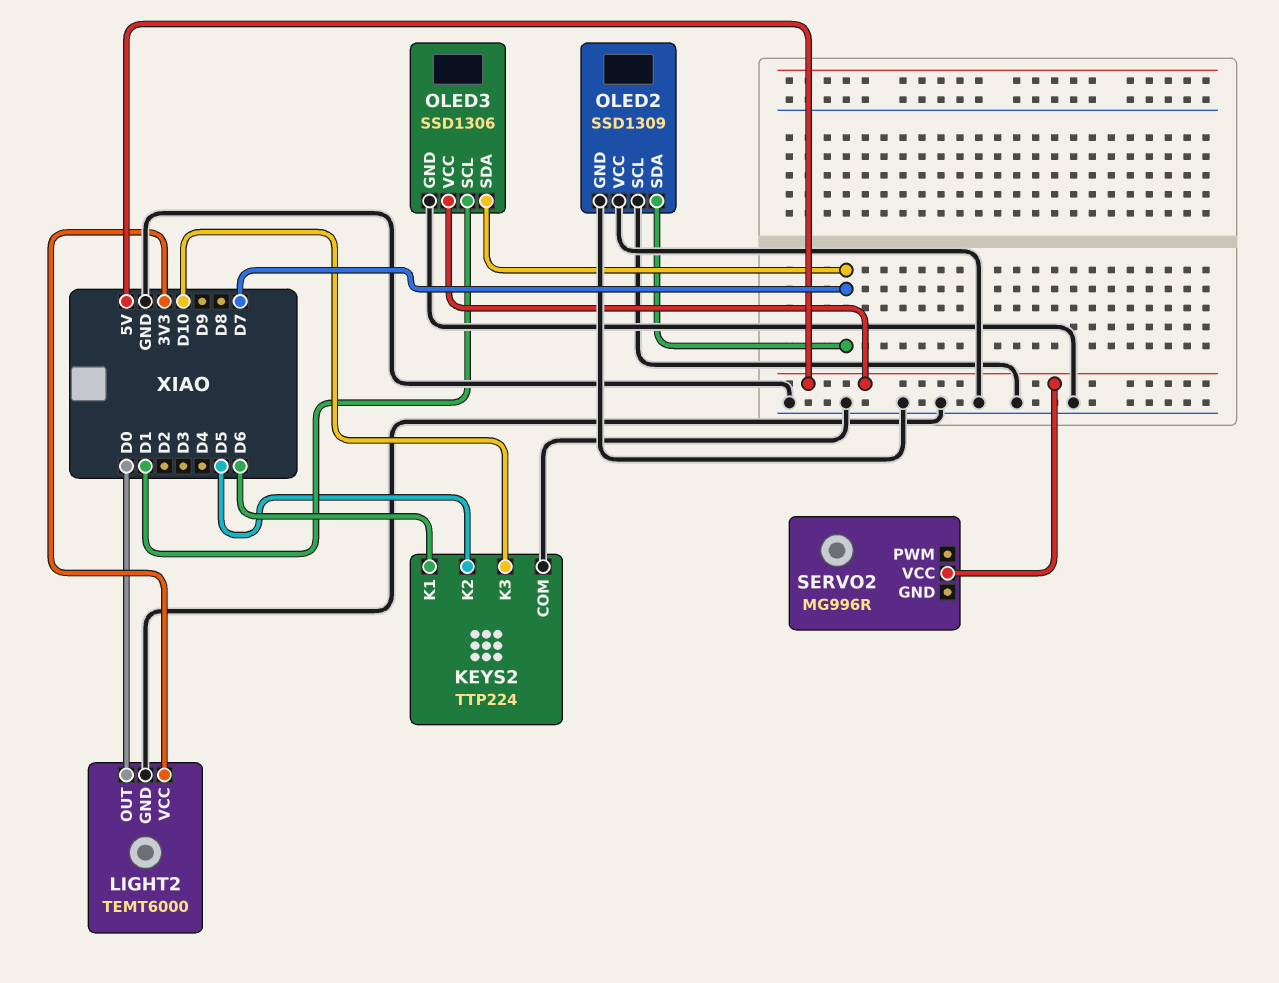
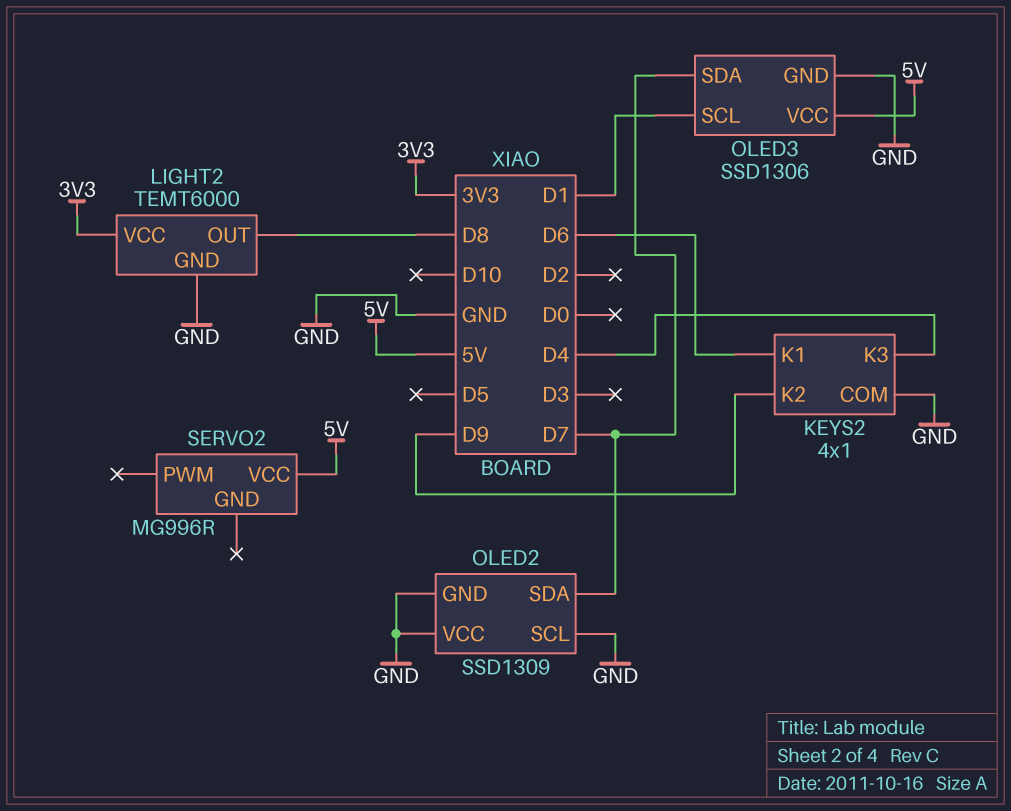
KEYS2: TTP224 -> 4x1
KEYS2 pin K2: D5 -> D9
KEYS2 pin K3: D10 -> D4
LIGHT2 pin OUT: D0 -> D8

